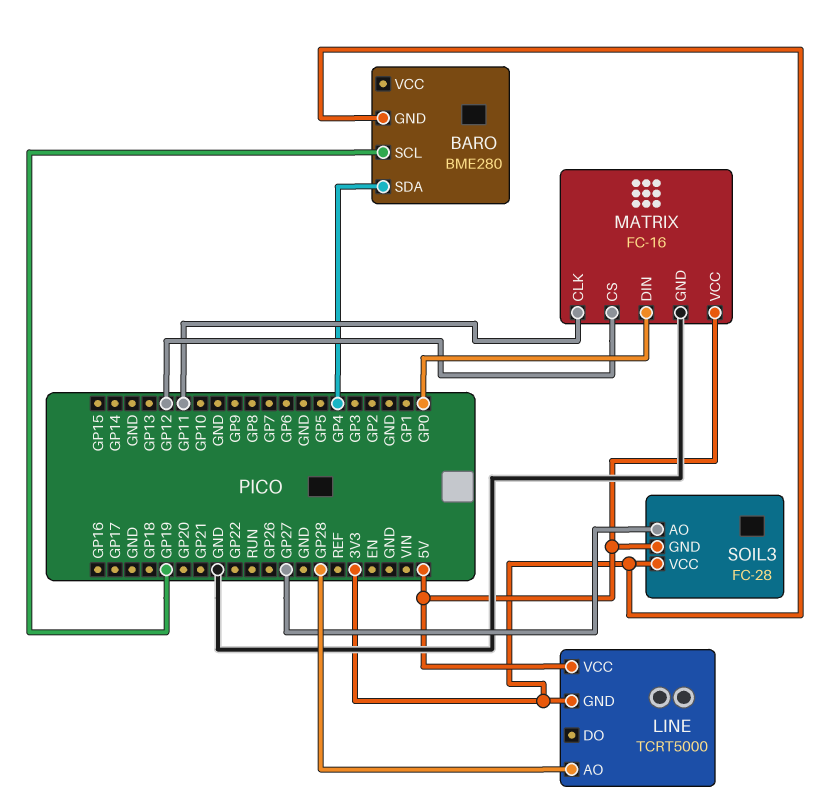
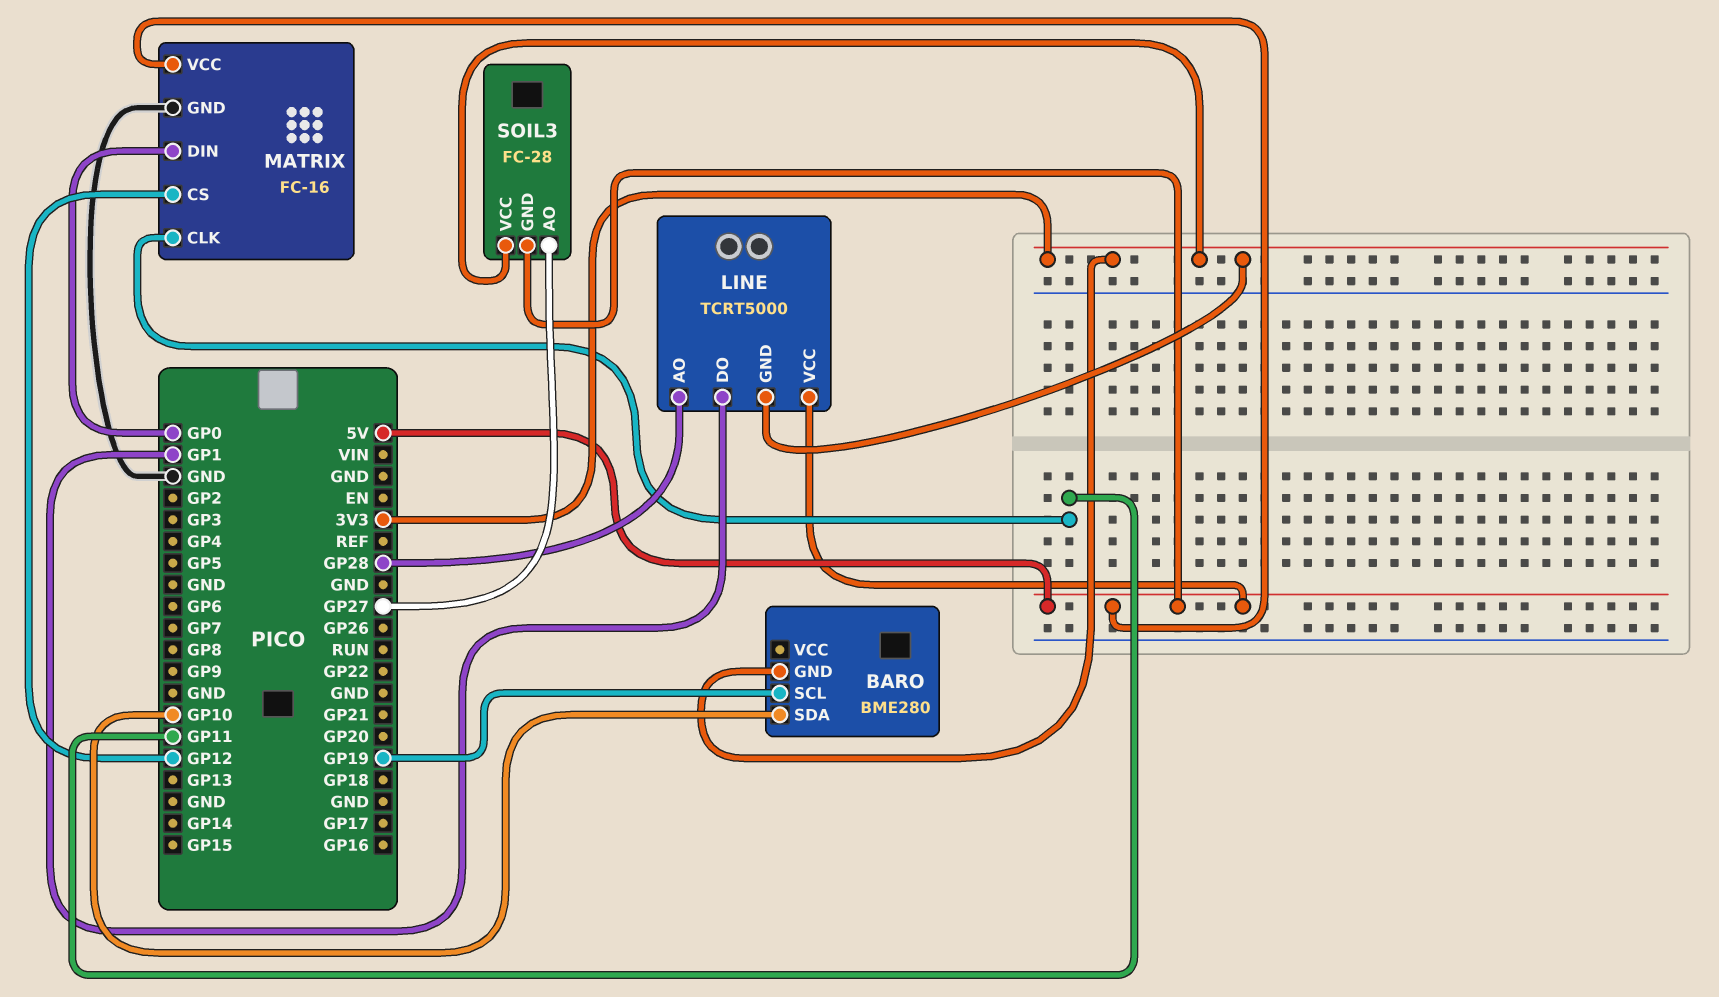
BARO pin SDA: GP4 -> GP10
LINE pin DO: none -> GP1

